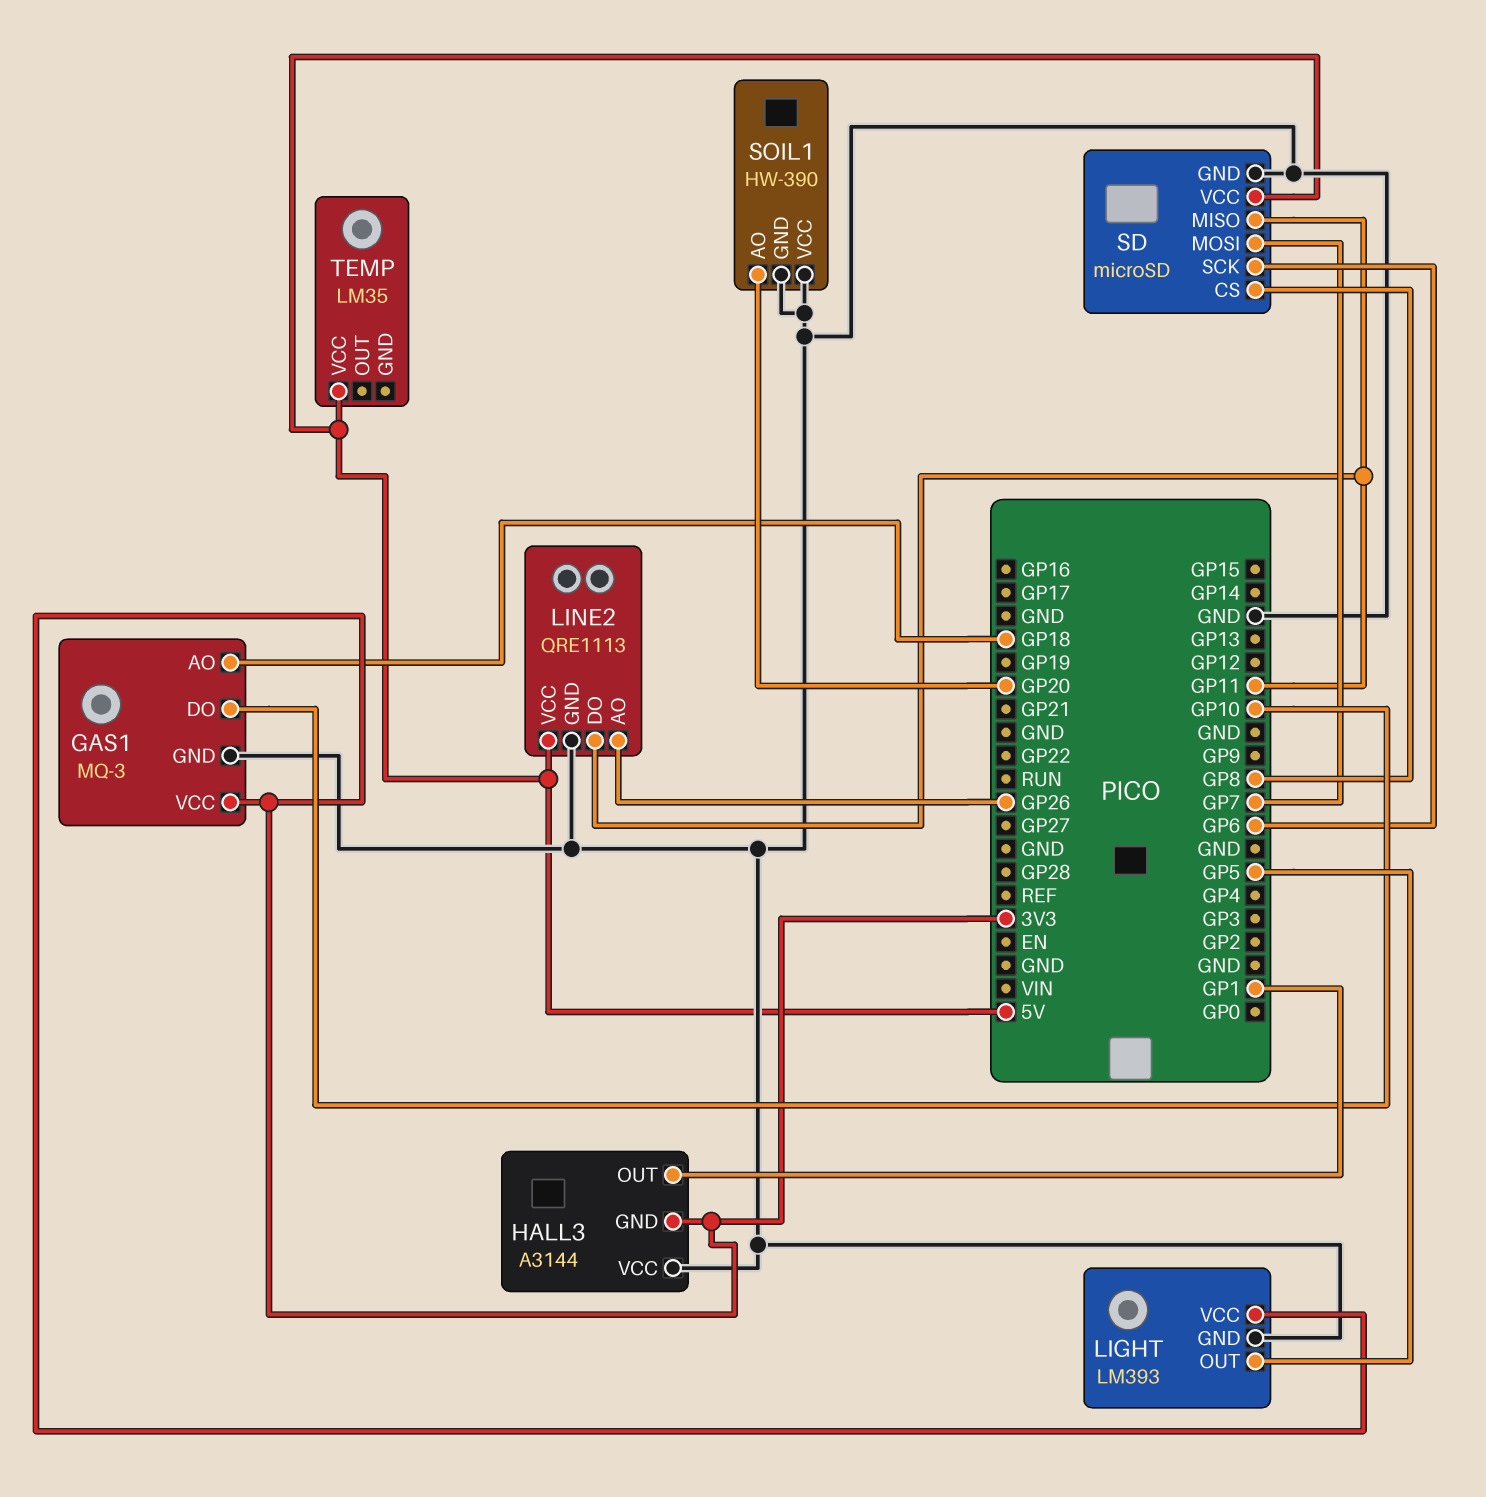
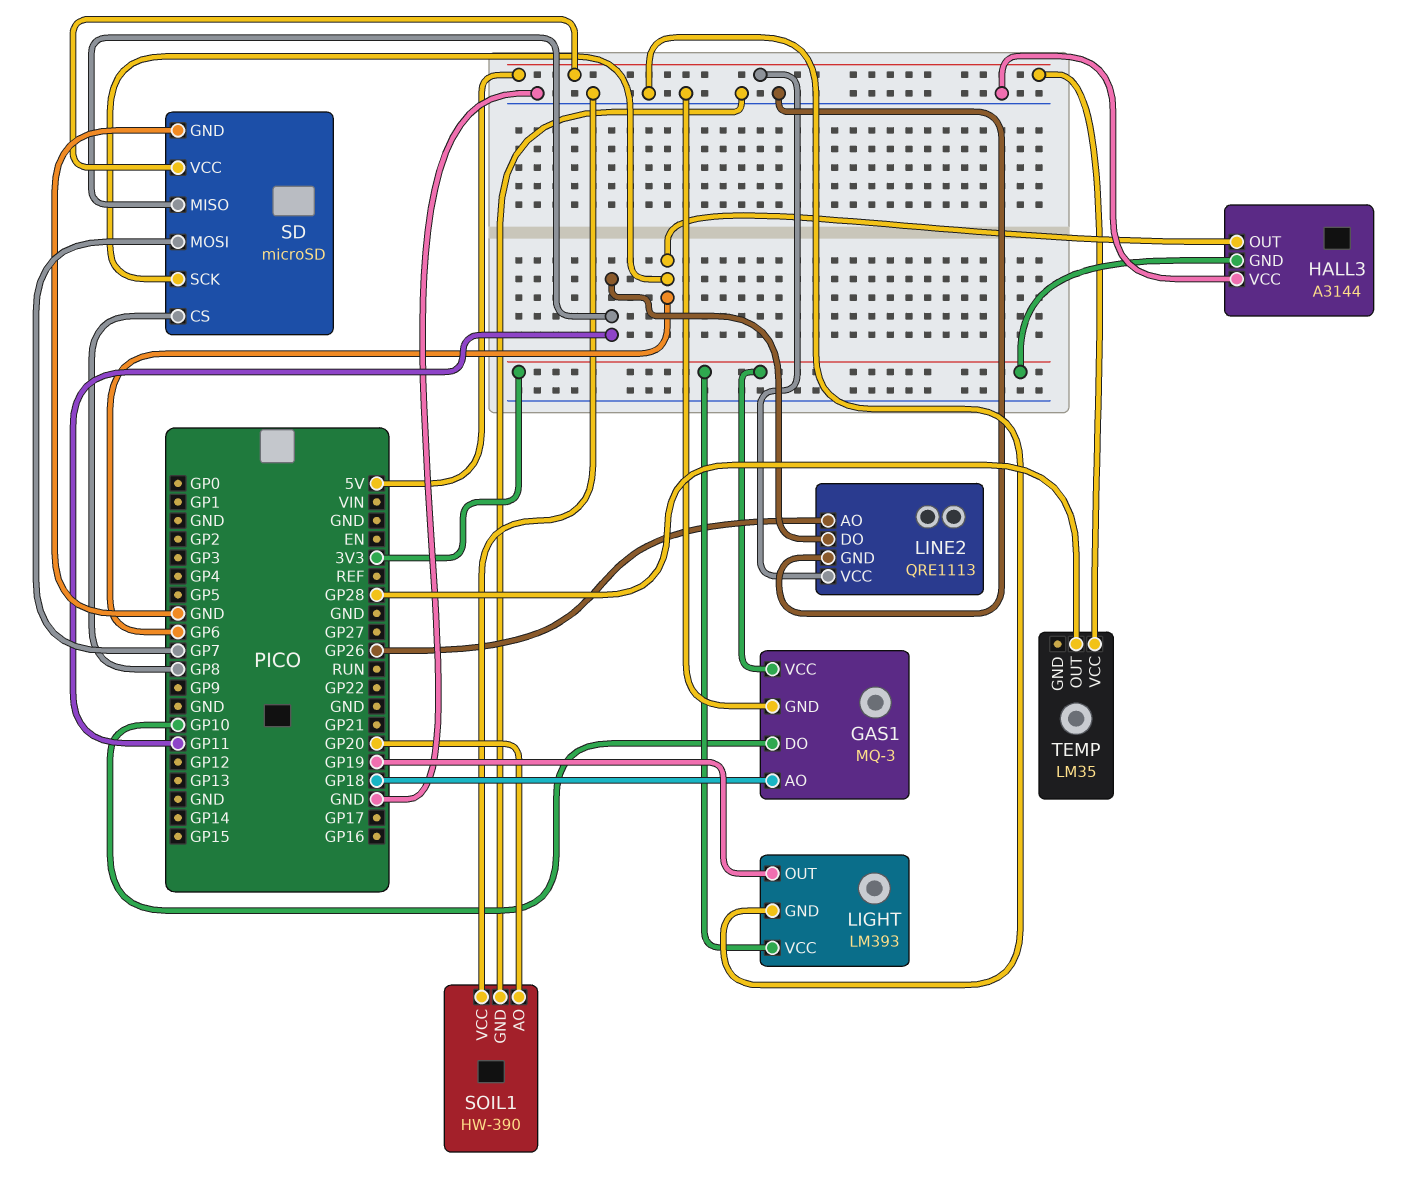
HALL3 pin OUT: GP1 -> GP6
LIGHT pin OUT: GP5 -> GP19
TEMP pin OUT: none -> GP28

